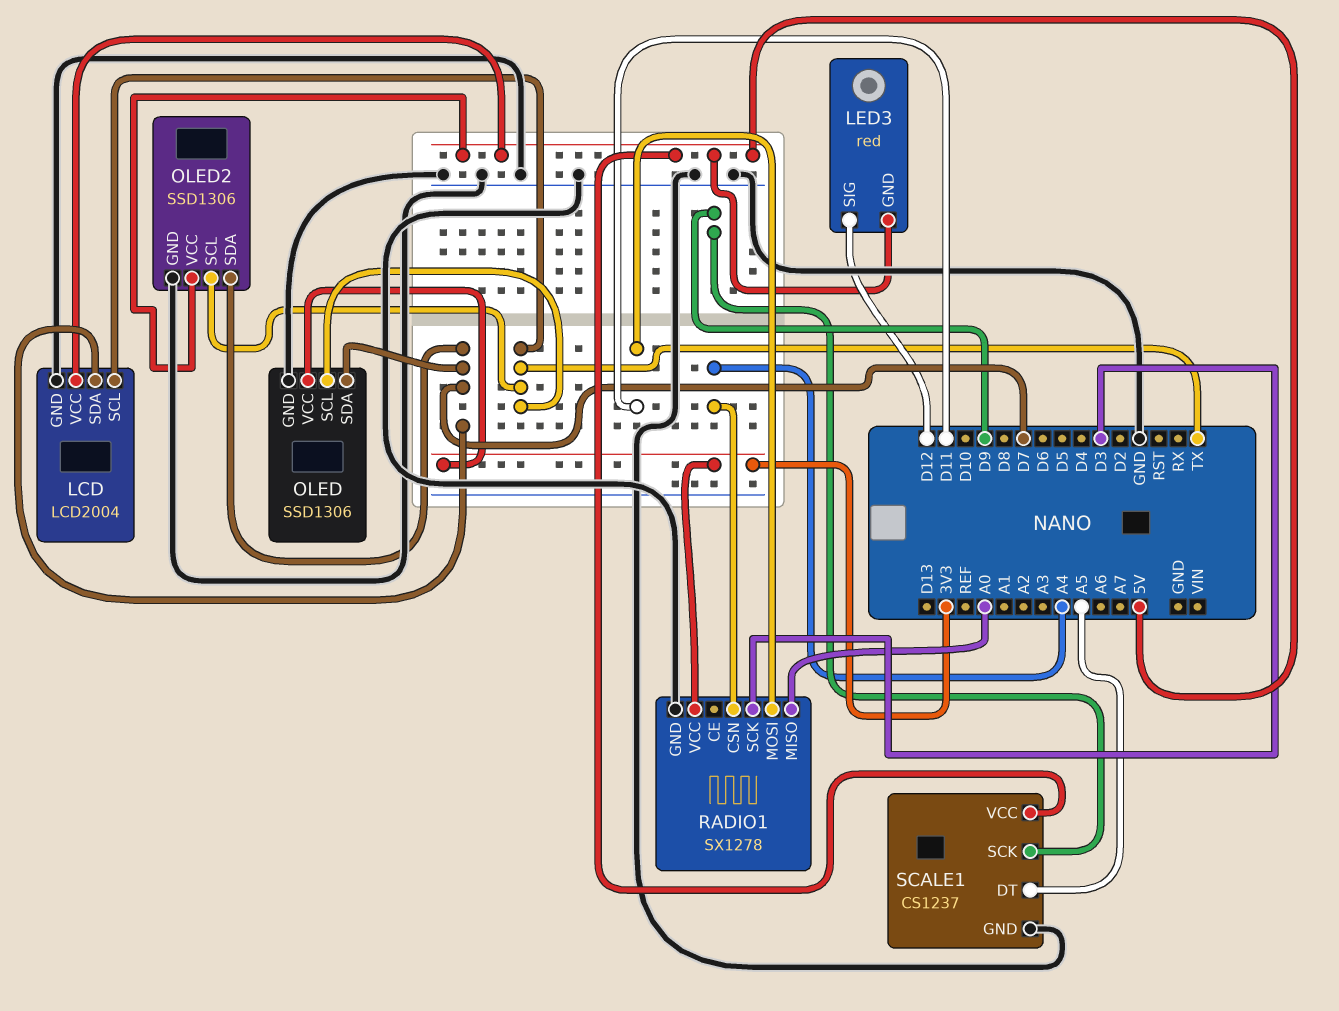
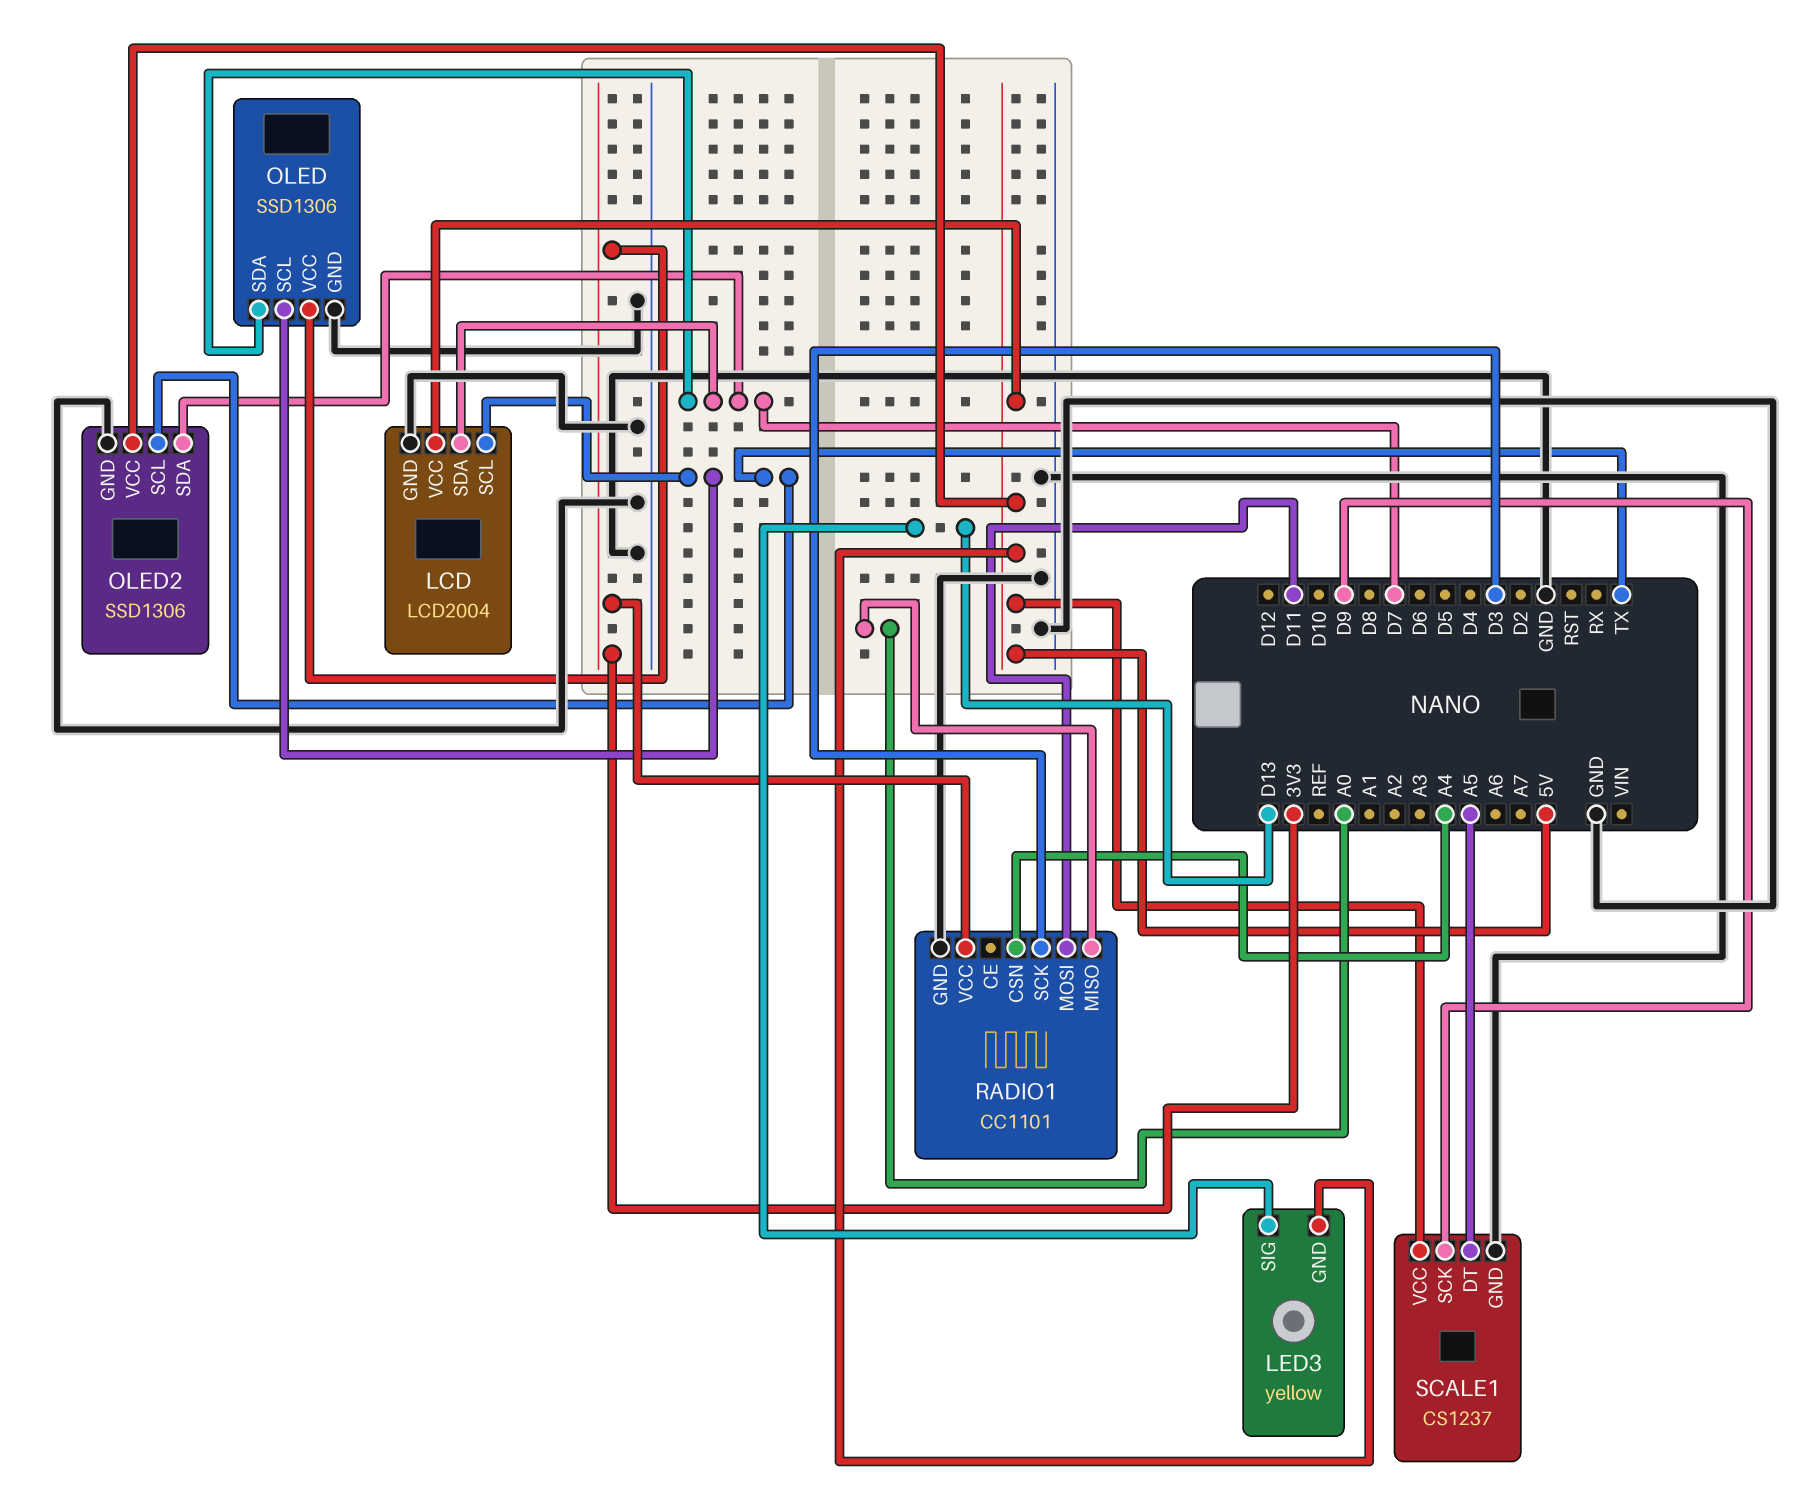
LED3: red -> yellow
LED3 pin SIG: D12 -> D13
RADIO1: SX1278 -> CC1101

